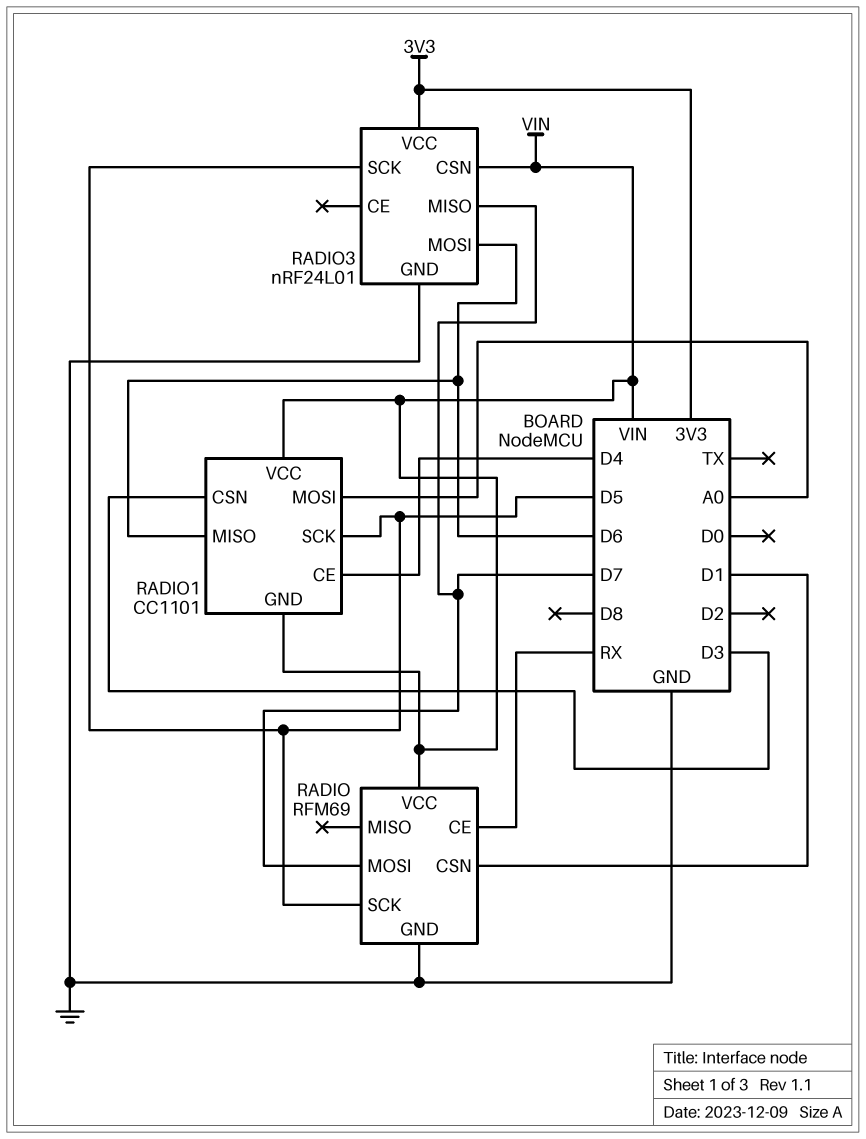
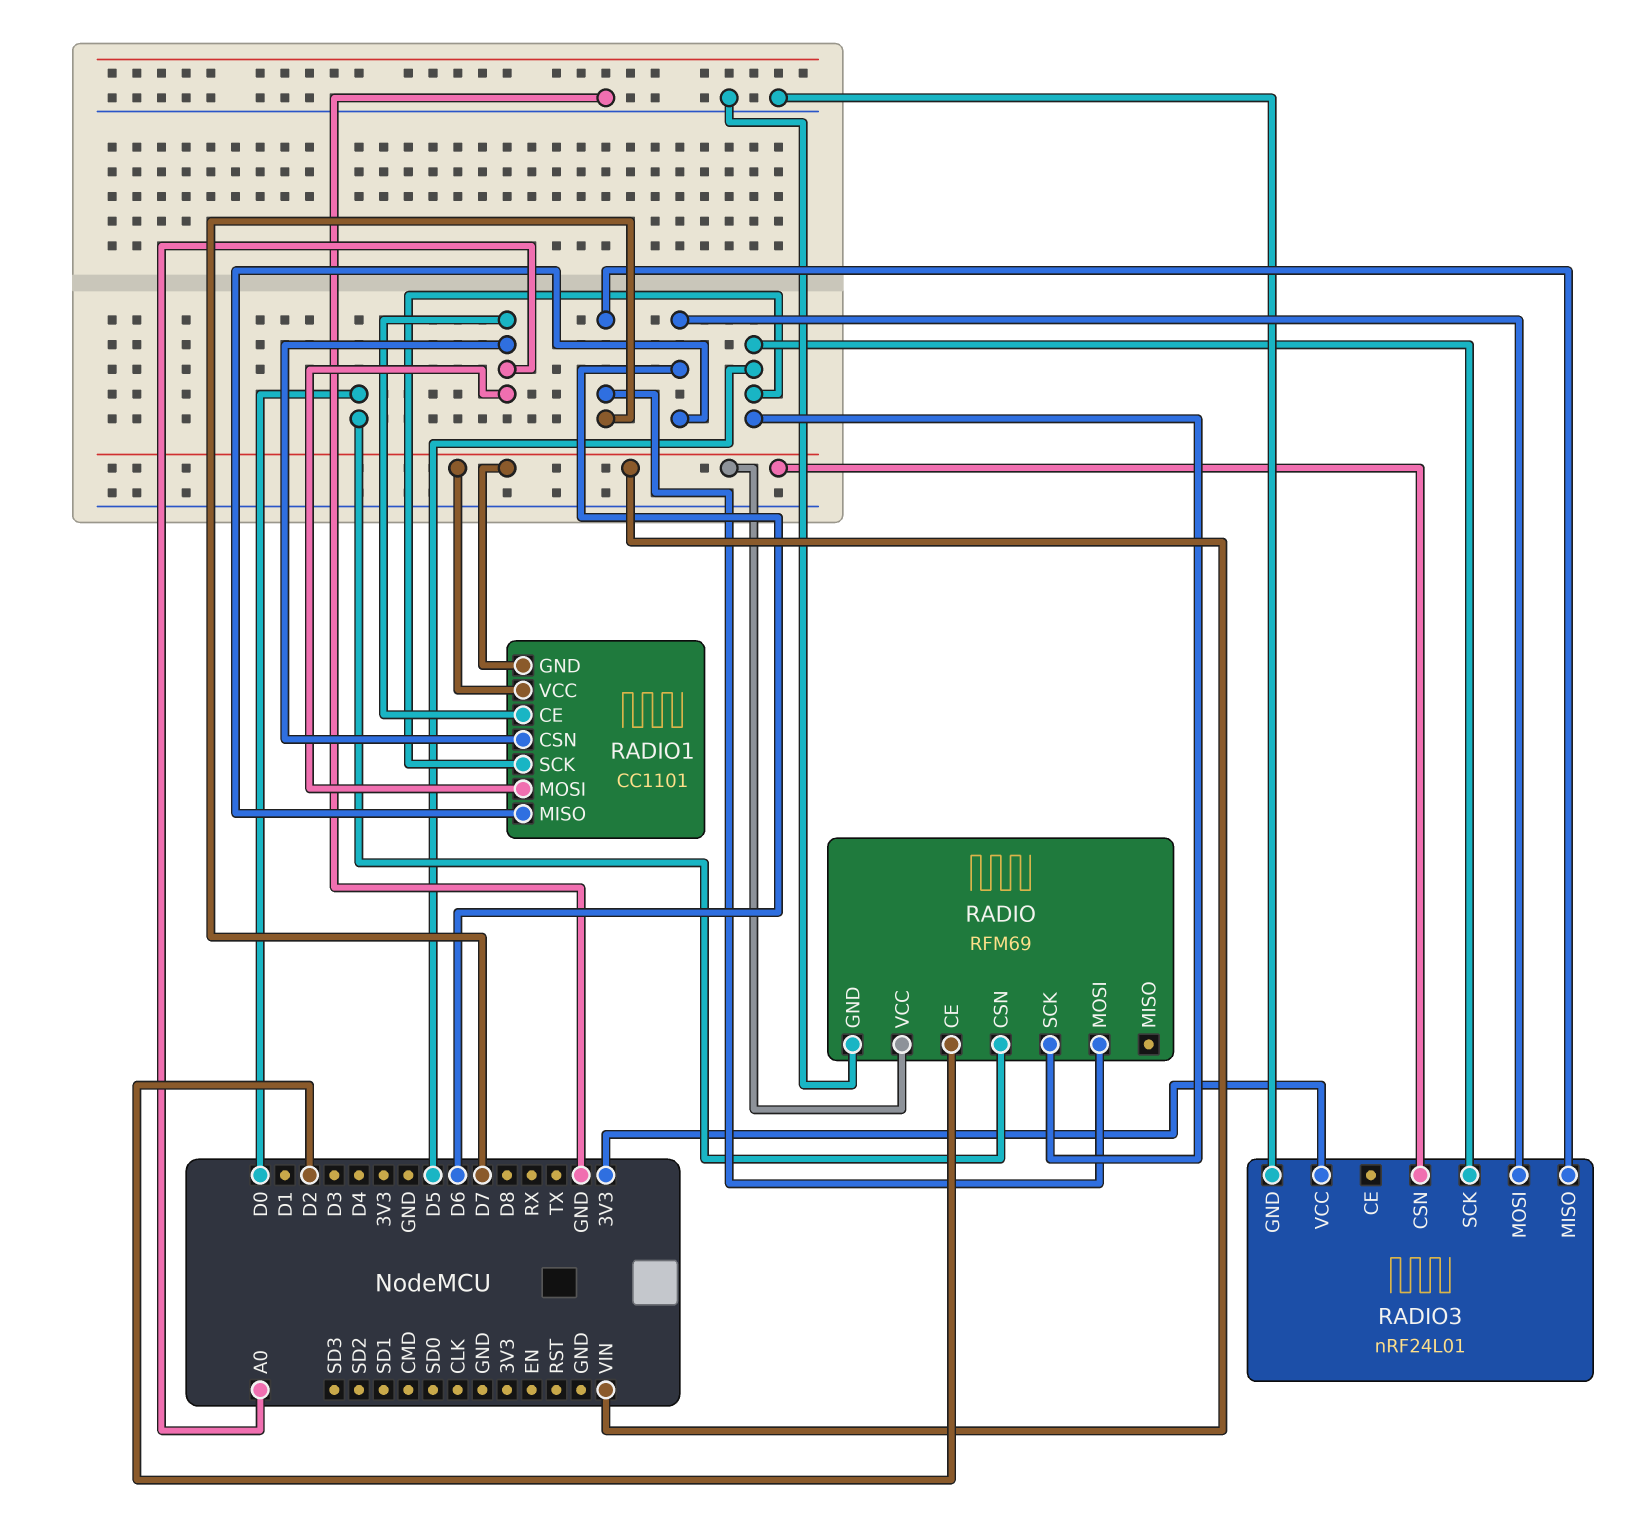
RADIO pin CE: RX -> D2
RADIO pin CSN: D1 -> D0
RADIO1 pin CE: D4 -> A0
RADIO1 pin CSN: D3 -> A0

